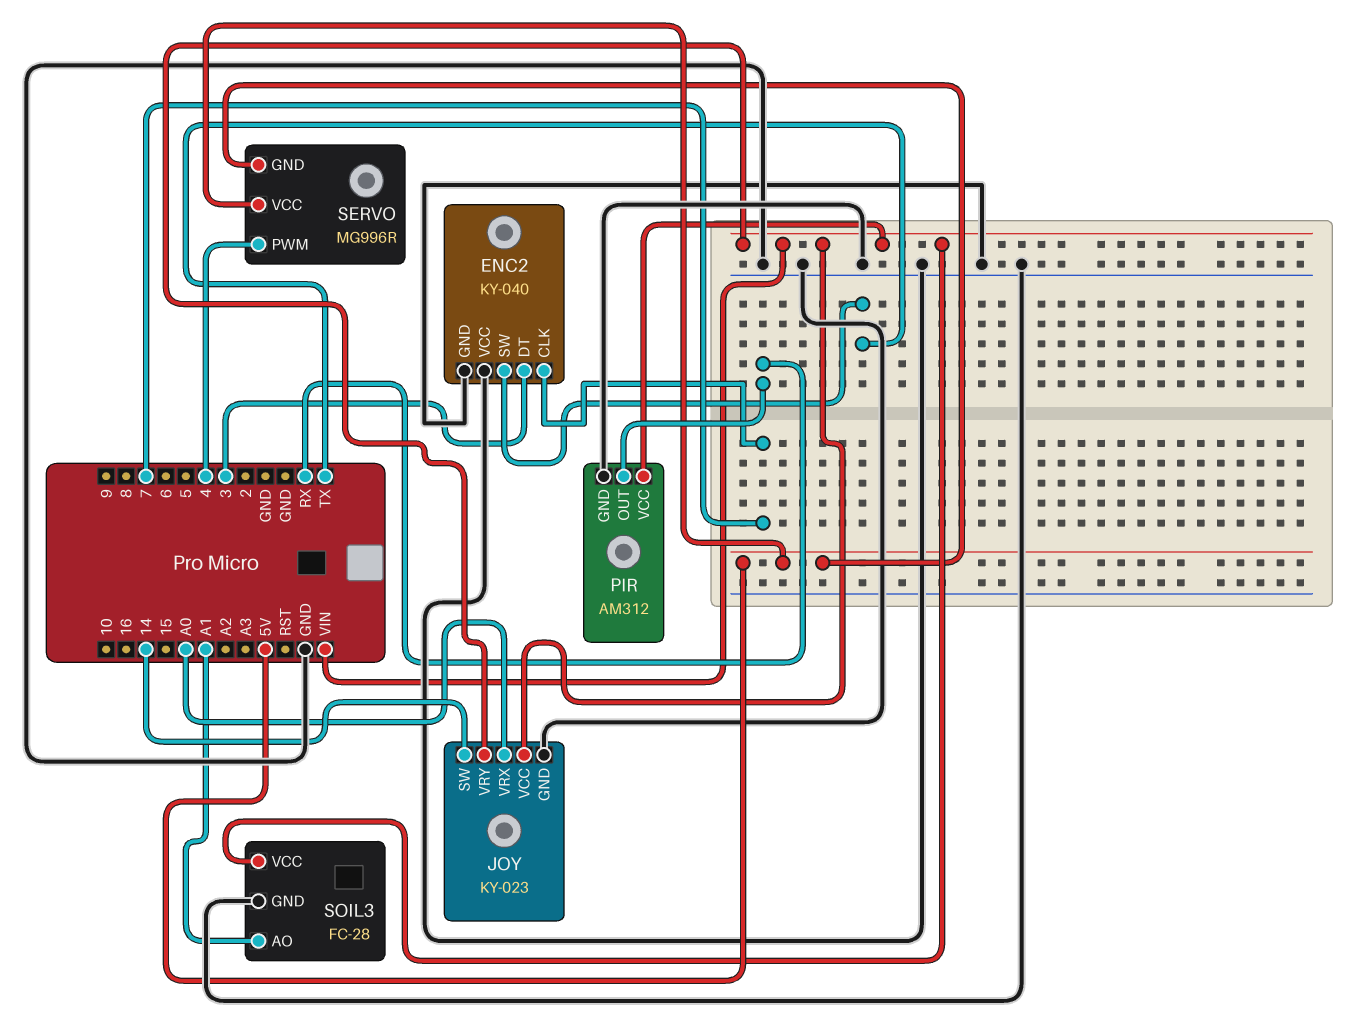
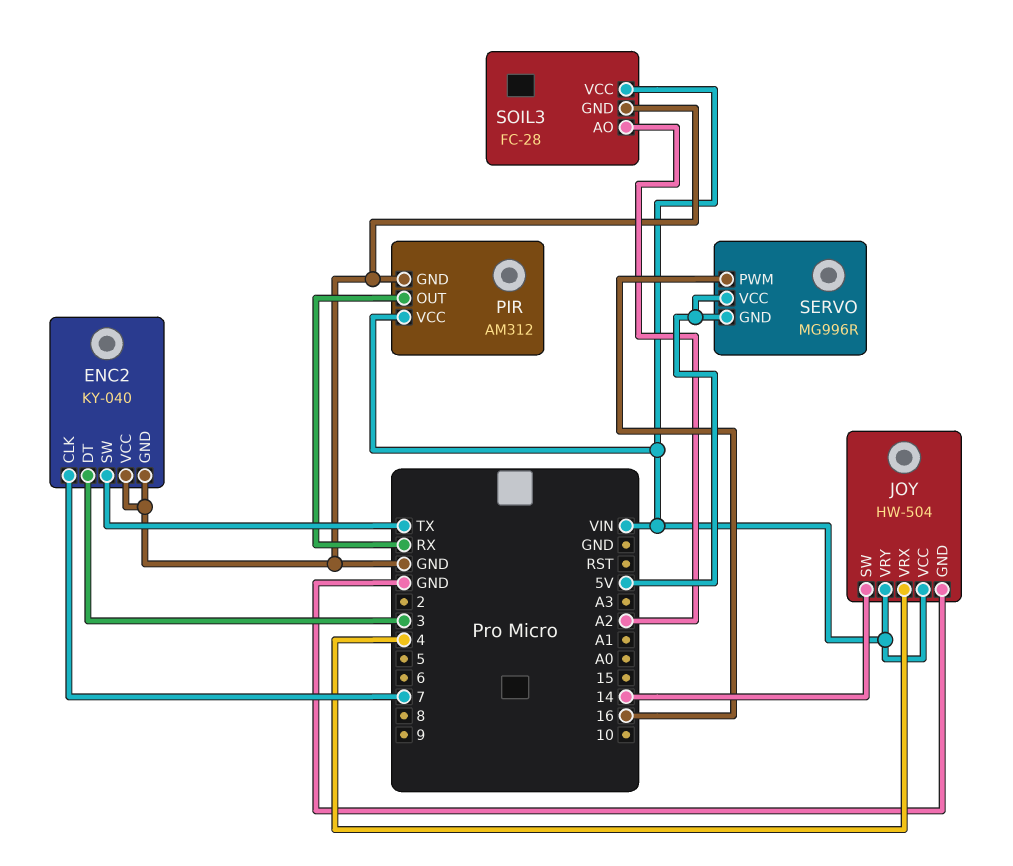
JOY: KY-023 -> HW-504
JOY pin VRX: A0 -> 4
SERVO pin PWM: 4 -> 16
SOIL3 pin AO: A1 -> A2

